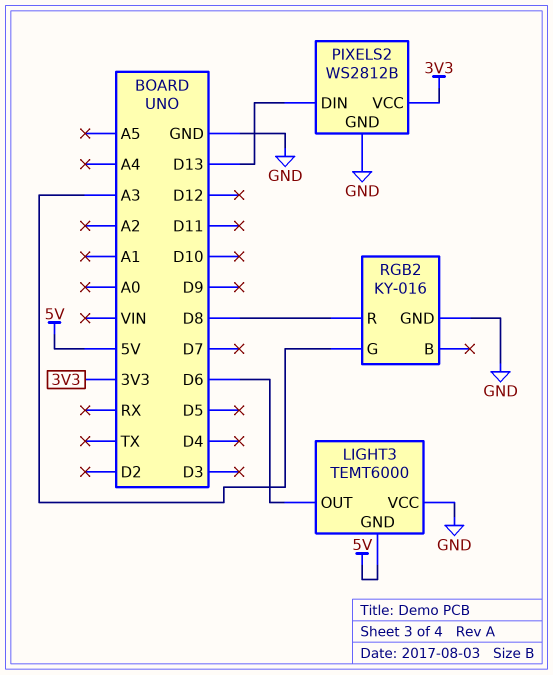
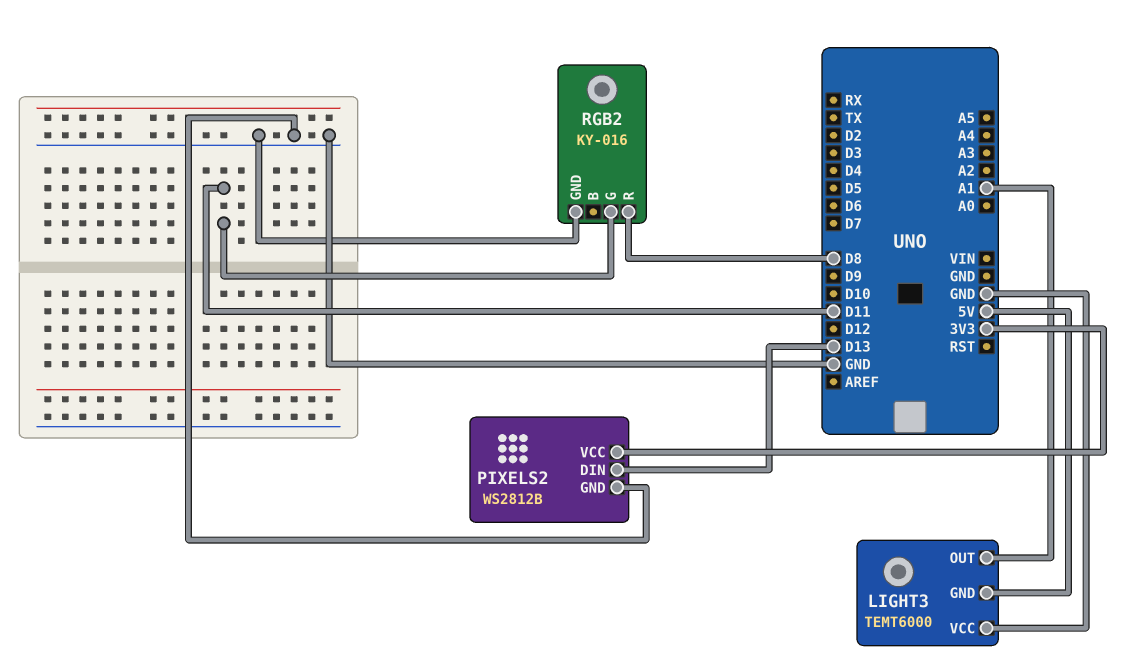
LIGHT3 pin OUT: D6 -> A1
RGB2 pin G: A3 -> D11

